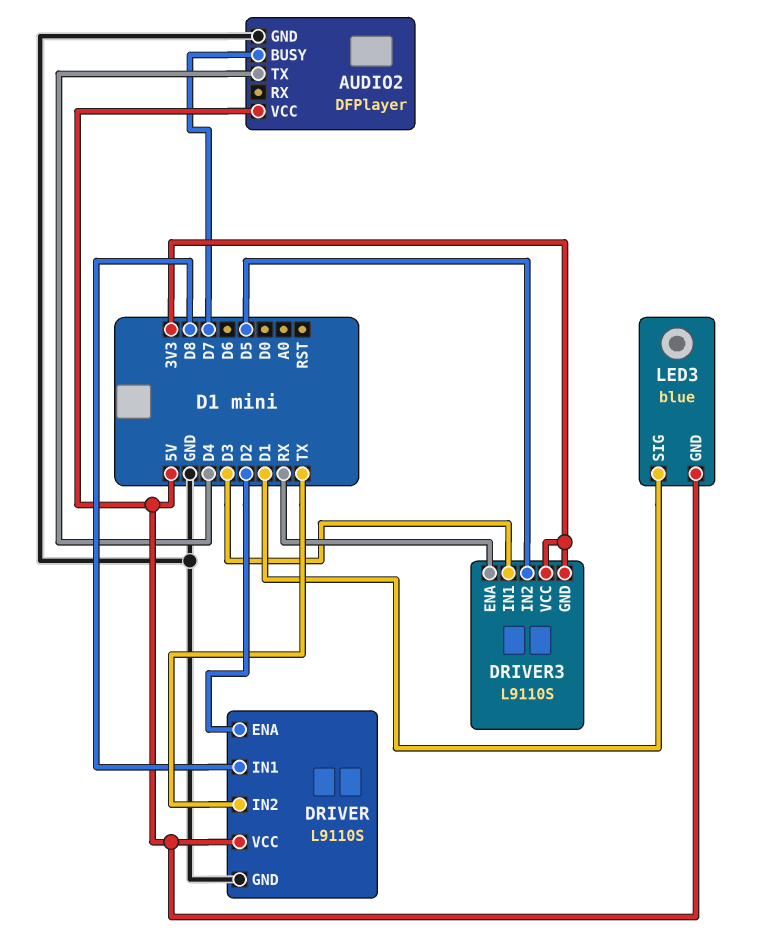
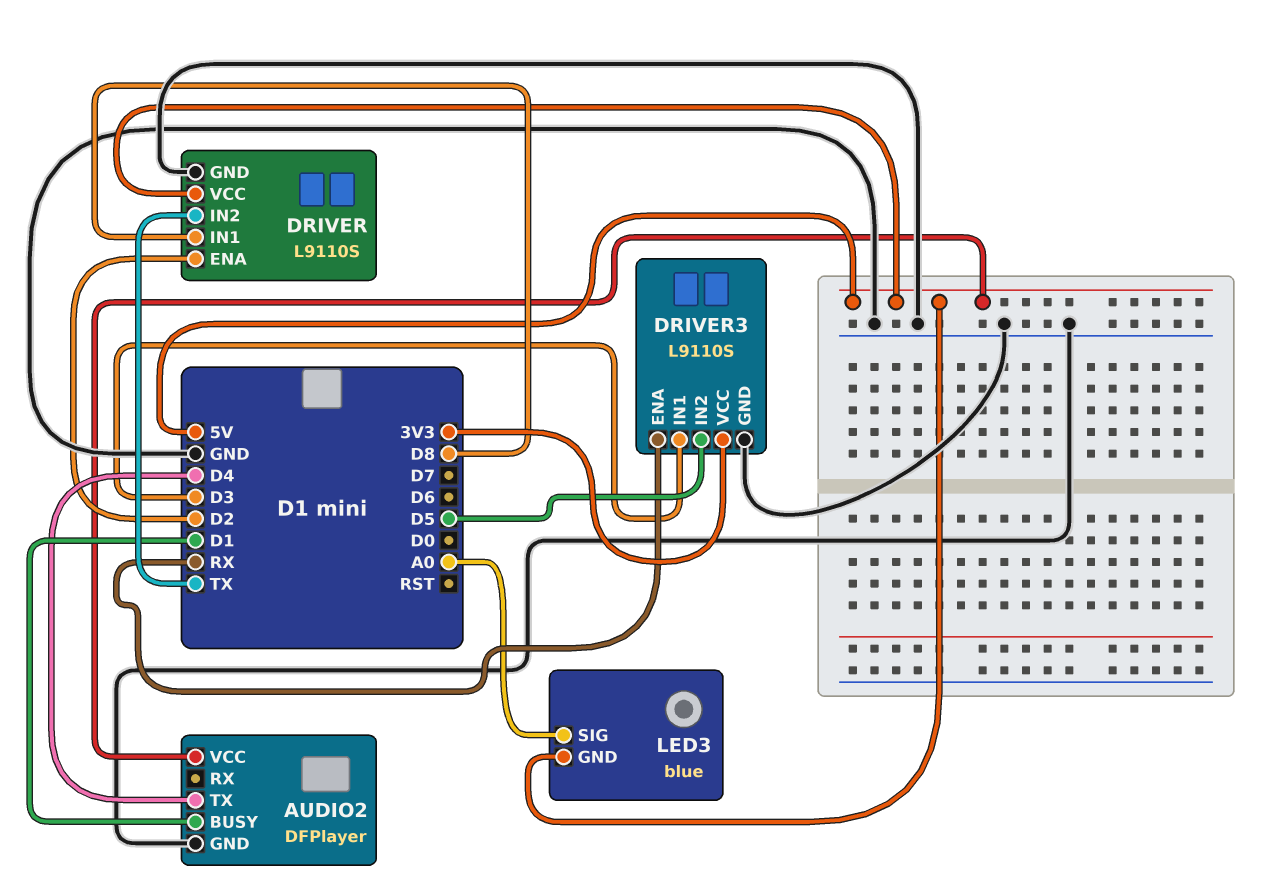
AUDIO2 pin BUSY: D7 -> D1
DRIVER3 pin GND: 3V3 -> GND
LED3 pin SIG: D1 -> A0

